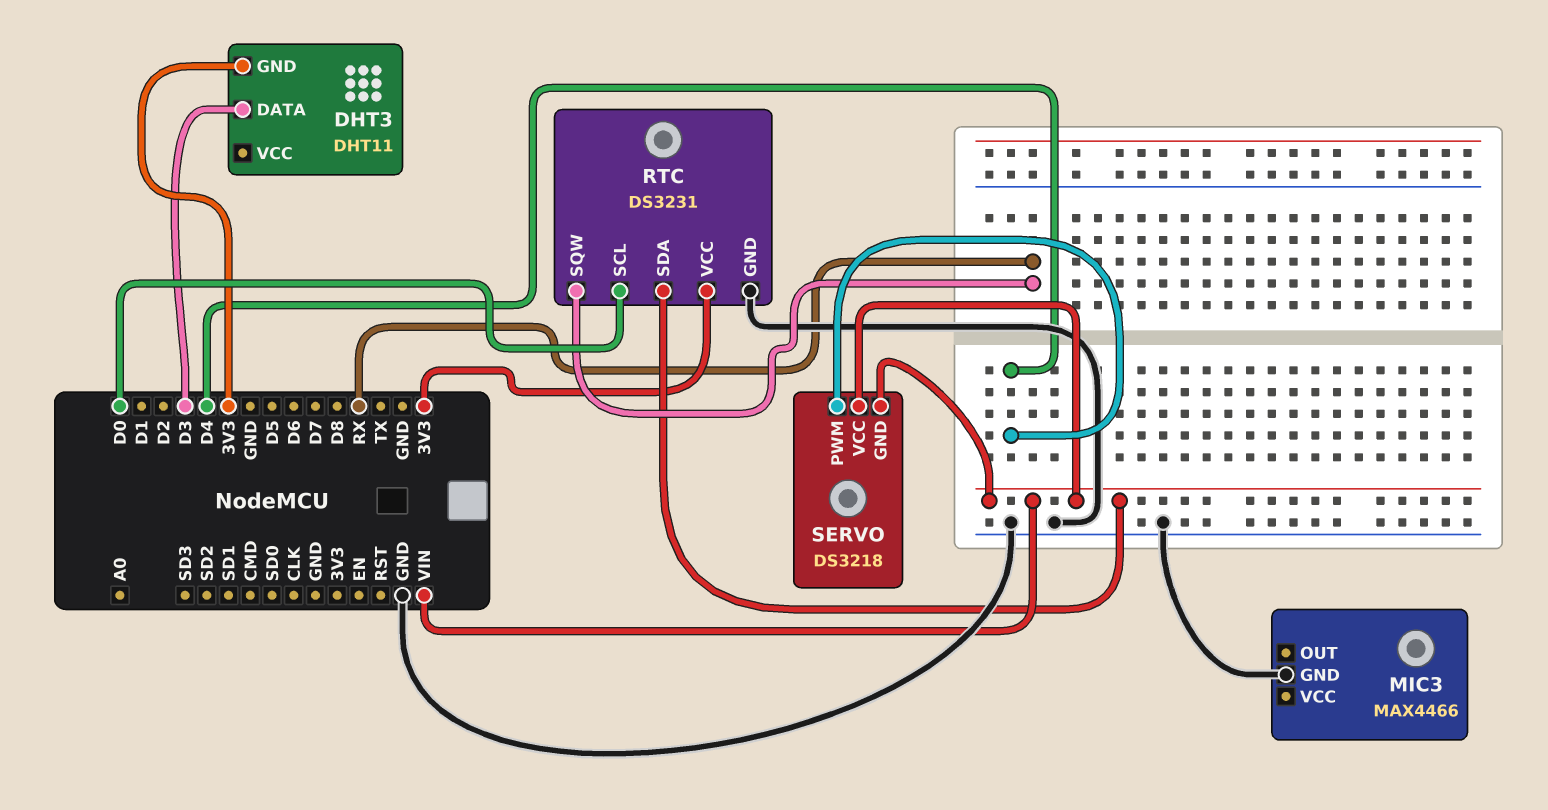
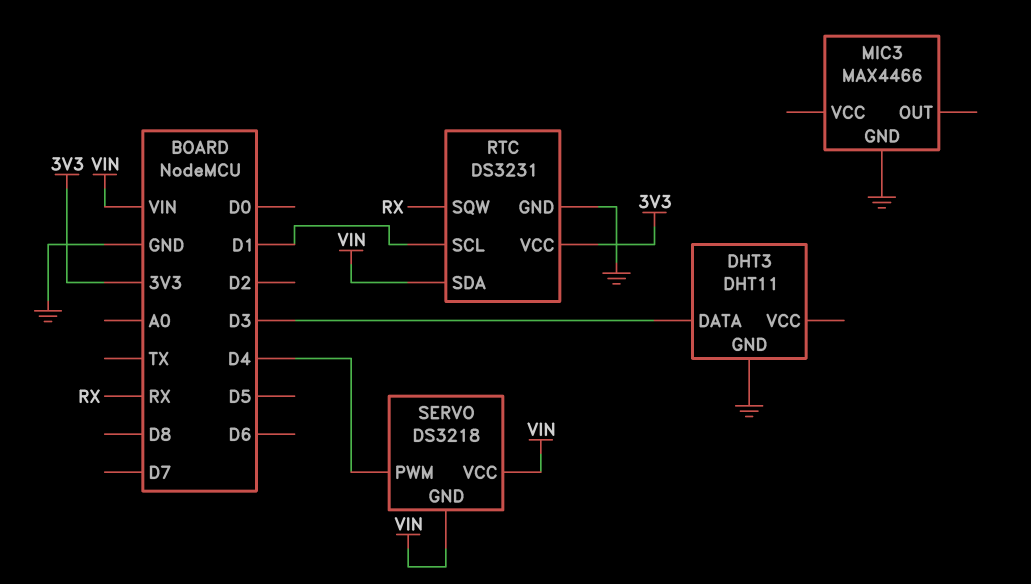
DHT3 pin GND: 3V3 -> GND
RTC pin SCL: D0 -> D1

